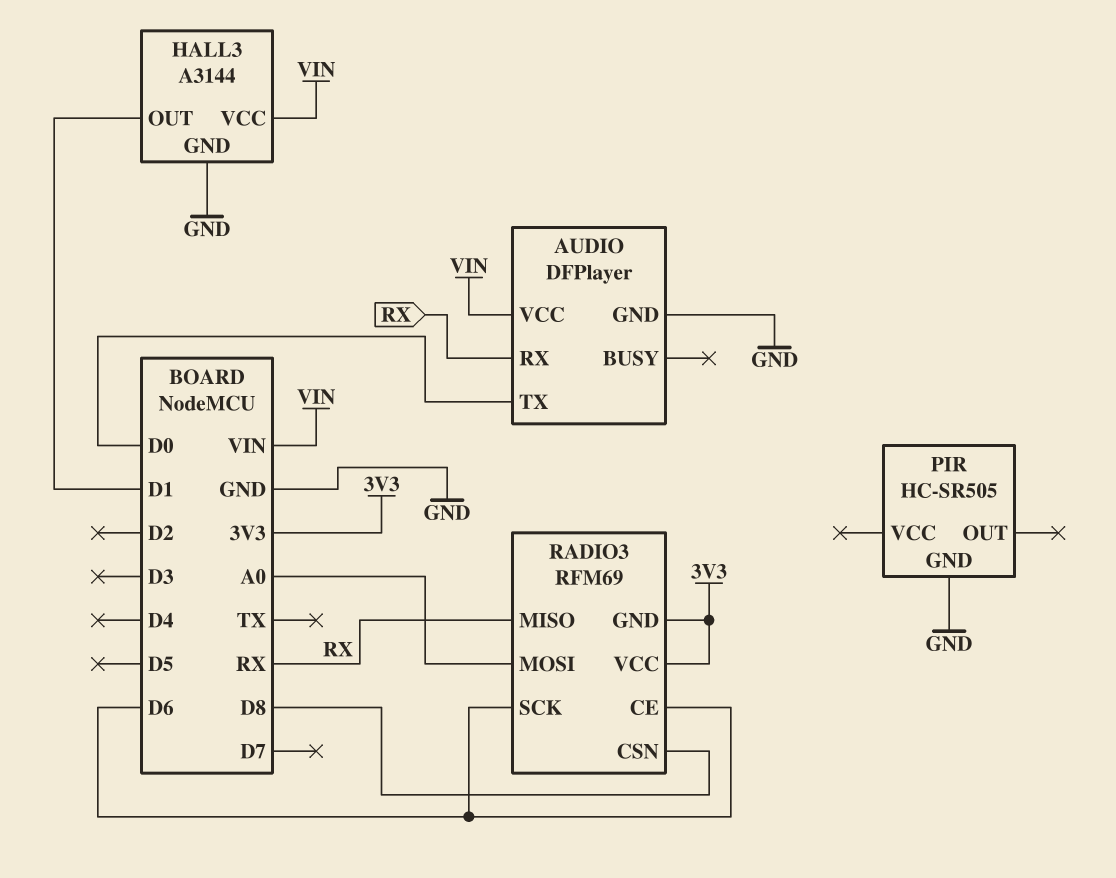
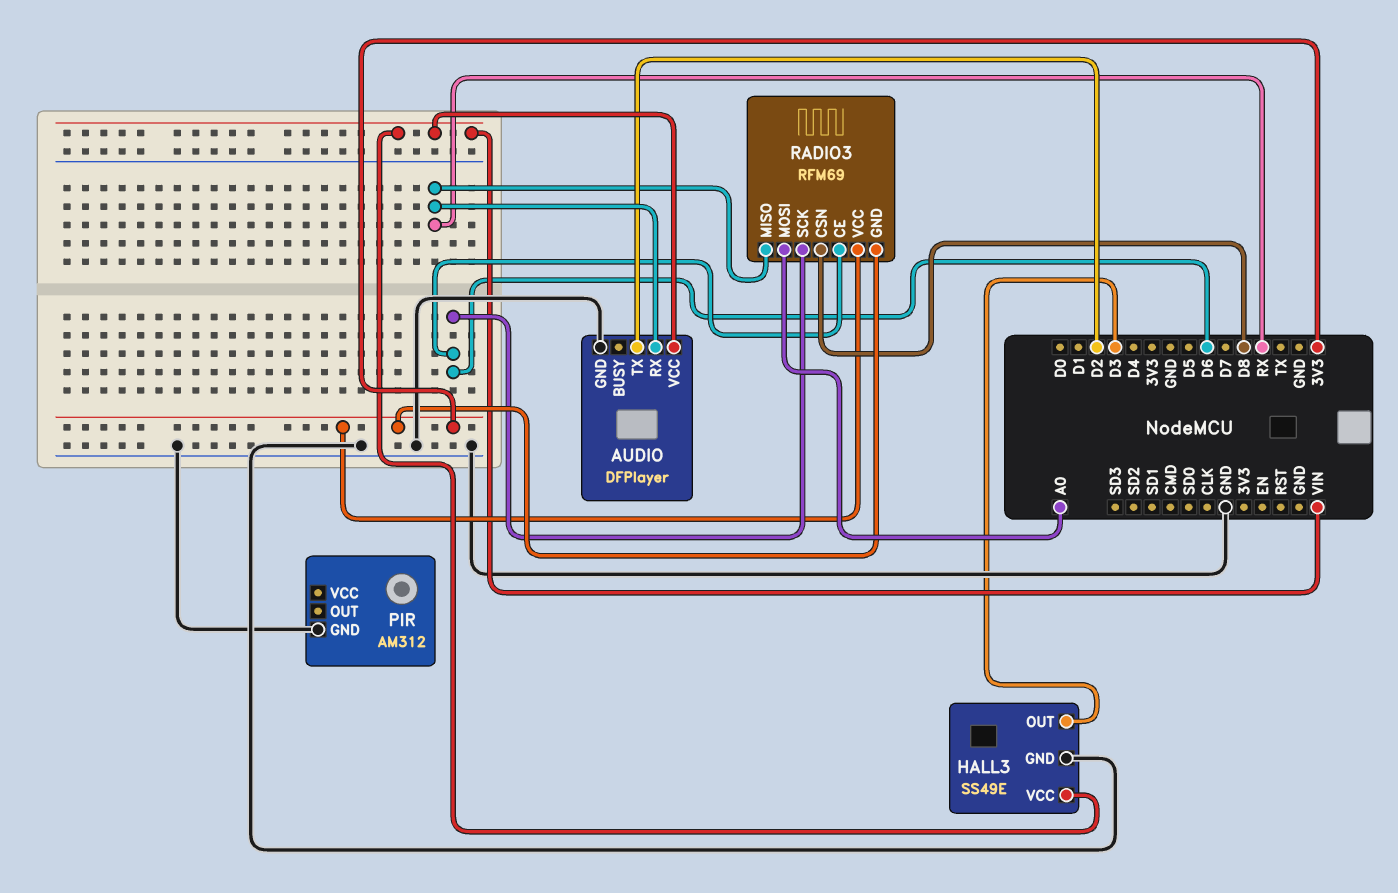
AUDIO pin TX: D0 -> D2
HALL3: A3144 -> SS49E
HALL3 pin OUT: D1 -> D3
PIR: HC-SR505 -> AM312

